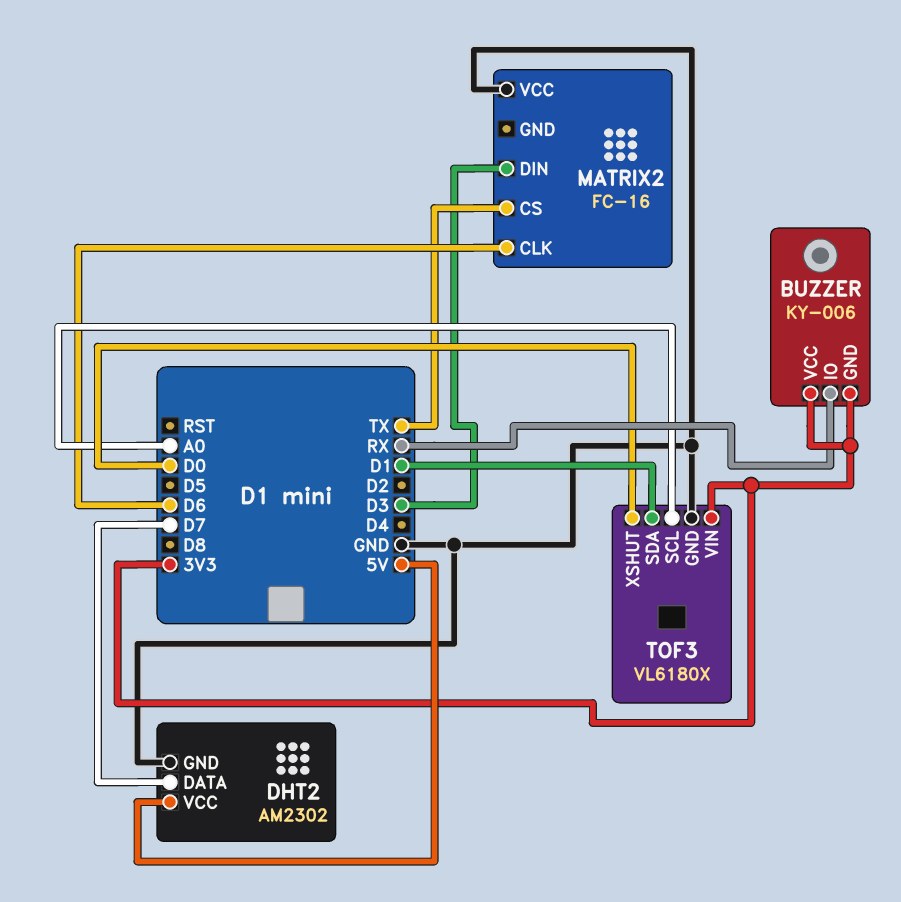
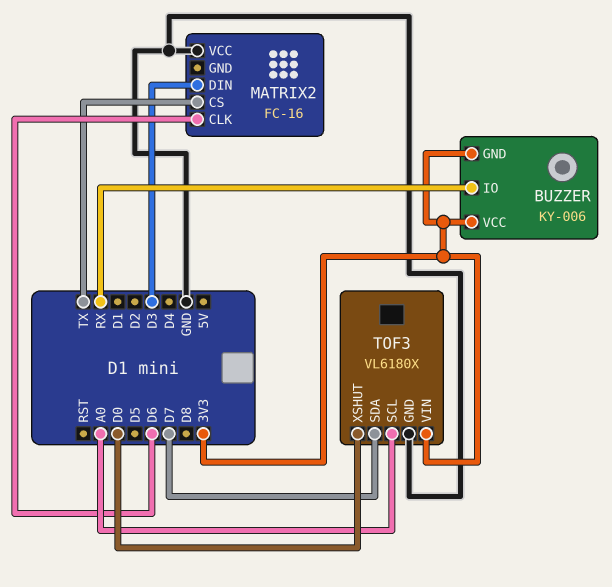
DHT2: AM2302 -> none
DHT2 pin DATA: D7 -> none
DHT2 pin GND: GND -> none
DHT2 pin VCC: 5V -> none
TOF3 pin SDA: D1 -> D7

